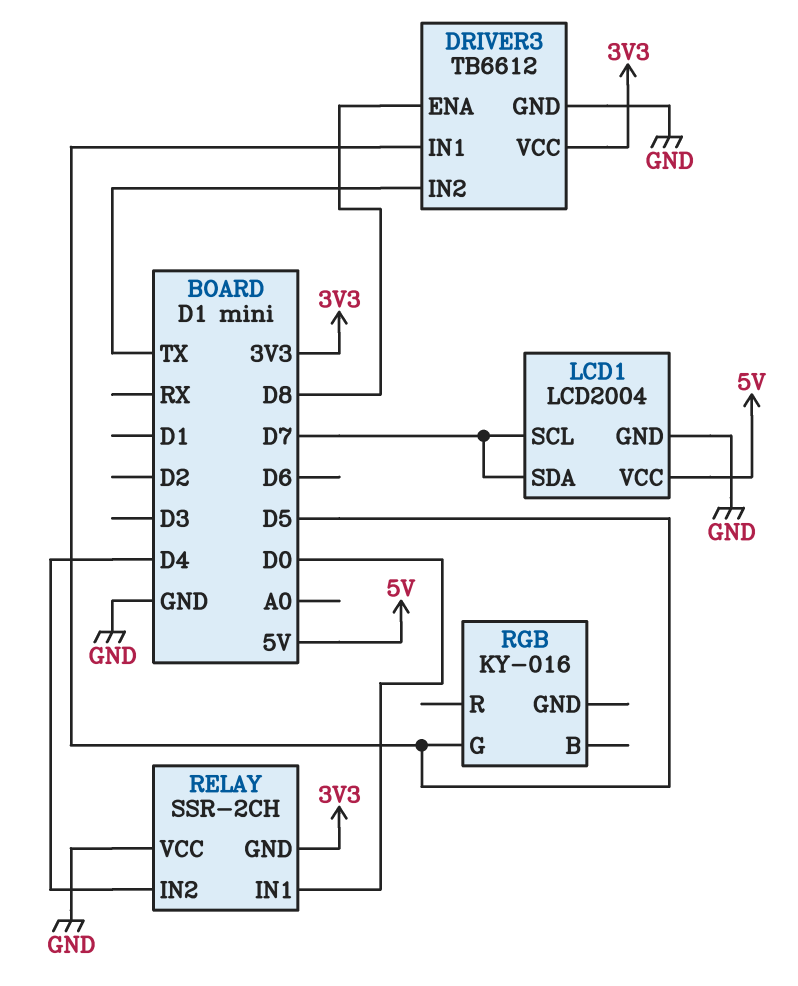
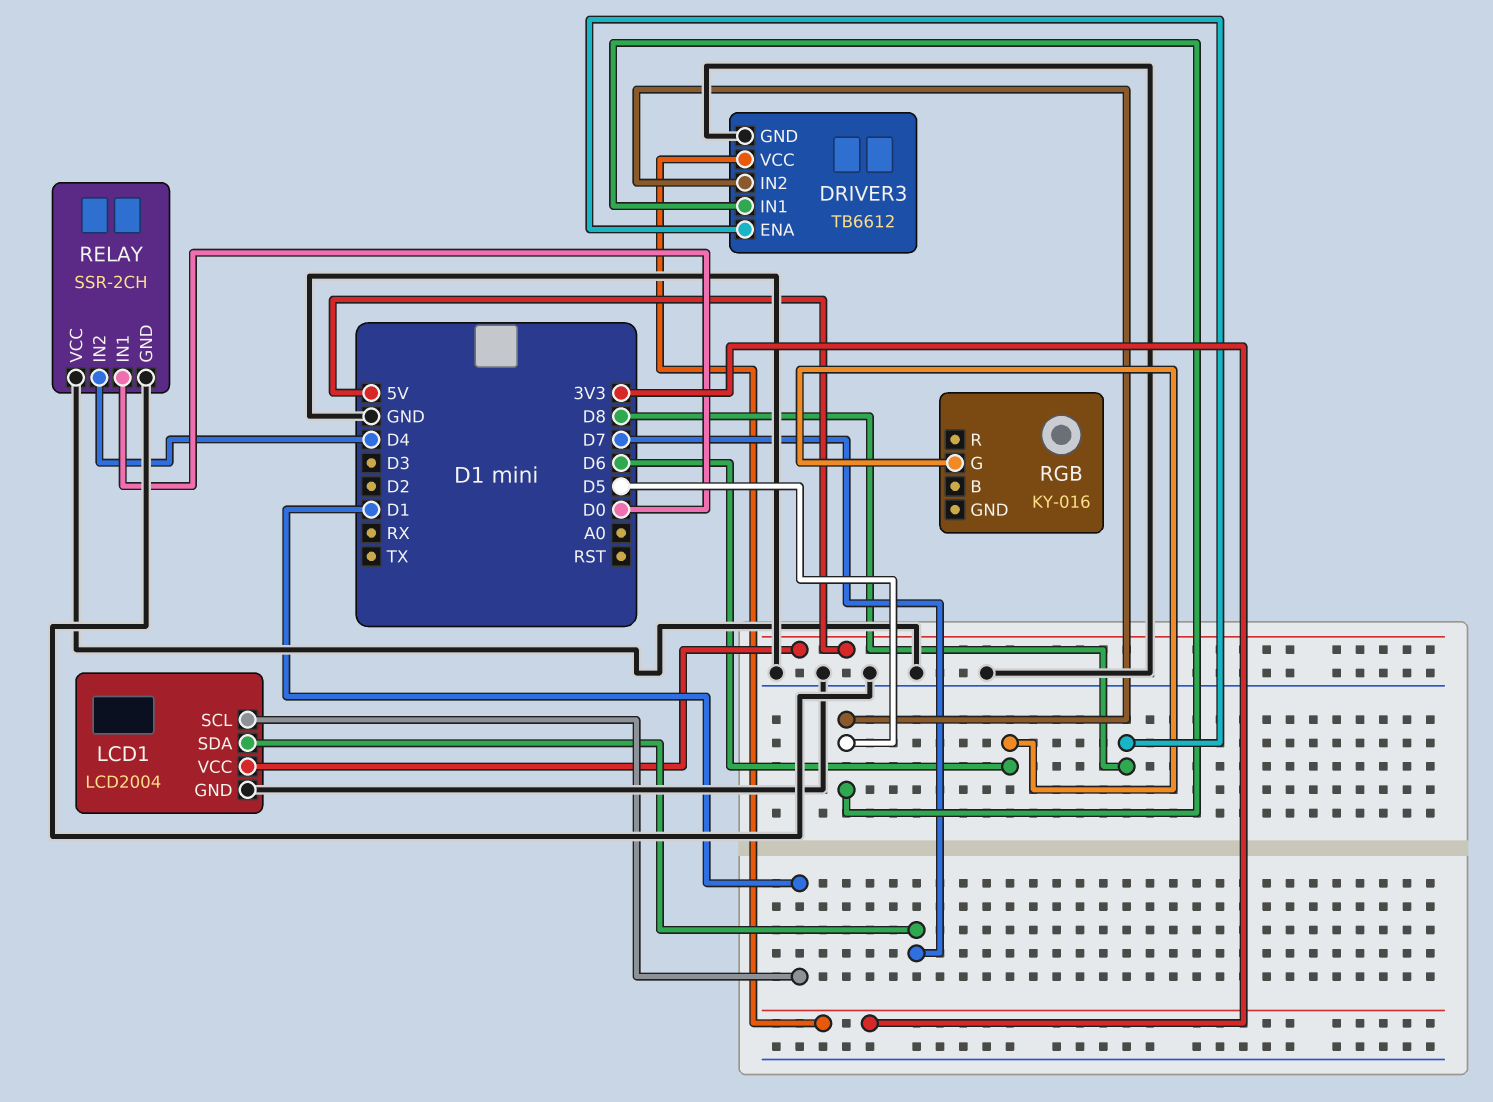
DRIVER3 pin IN2: TX -> D5
LCD1 pin SCL: D7 -> D1
RELAY pin GND: 3V3 -> GND
RGB pin G: D5 -> D6

